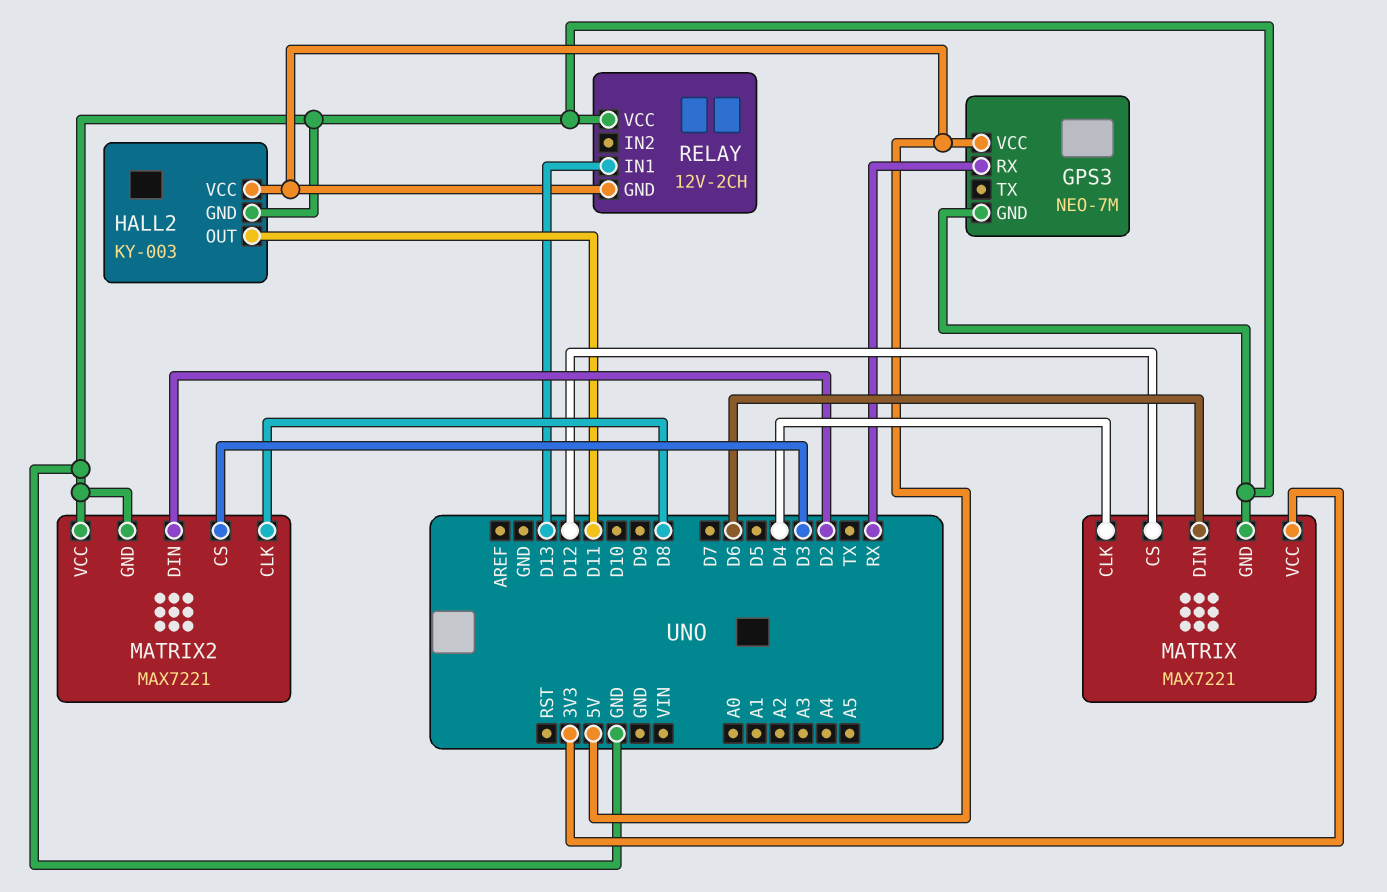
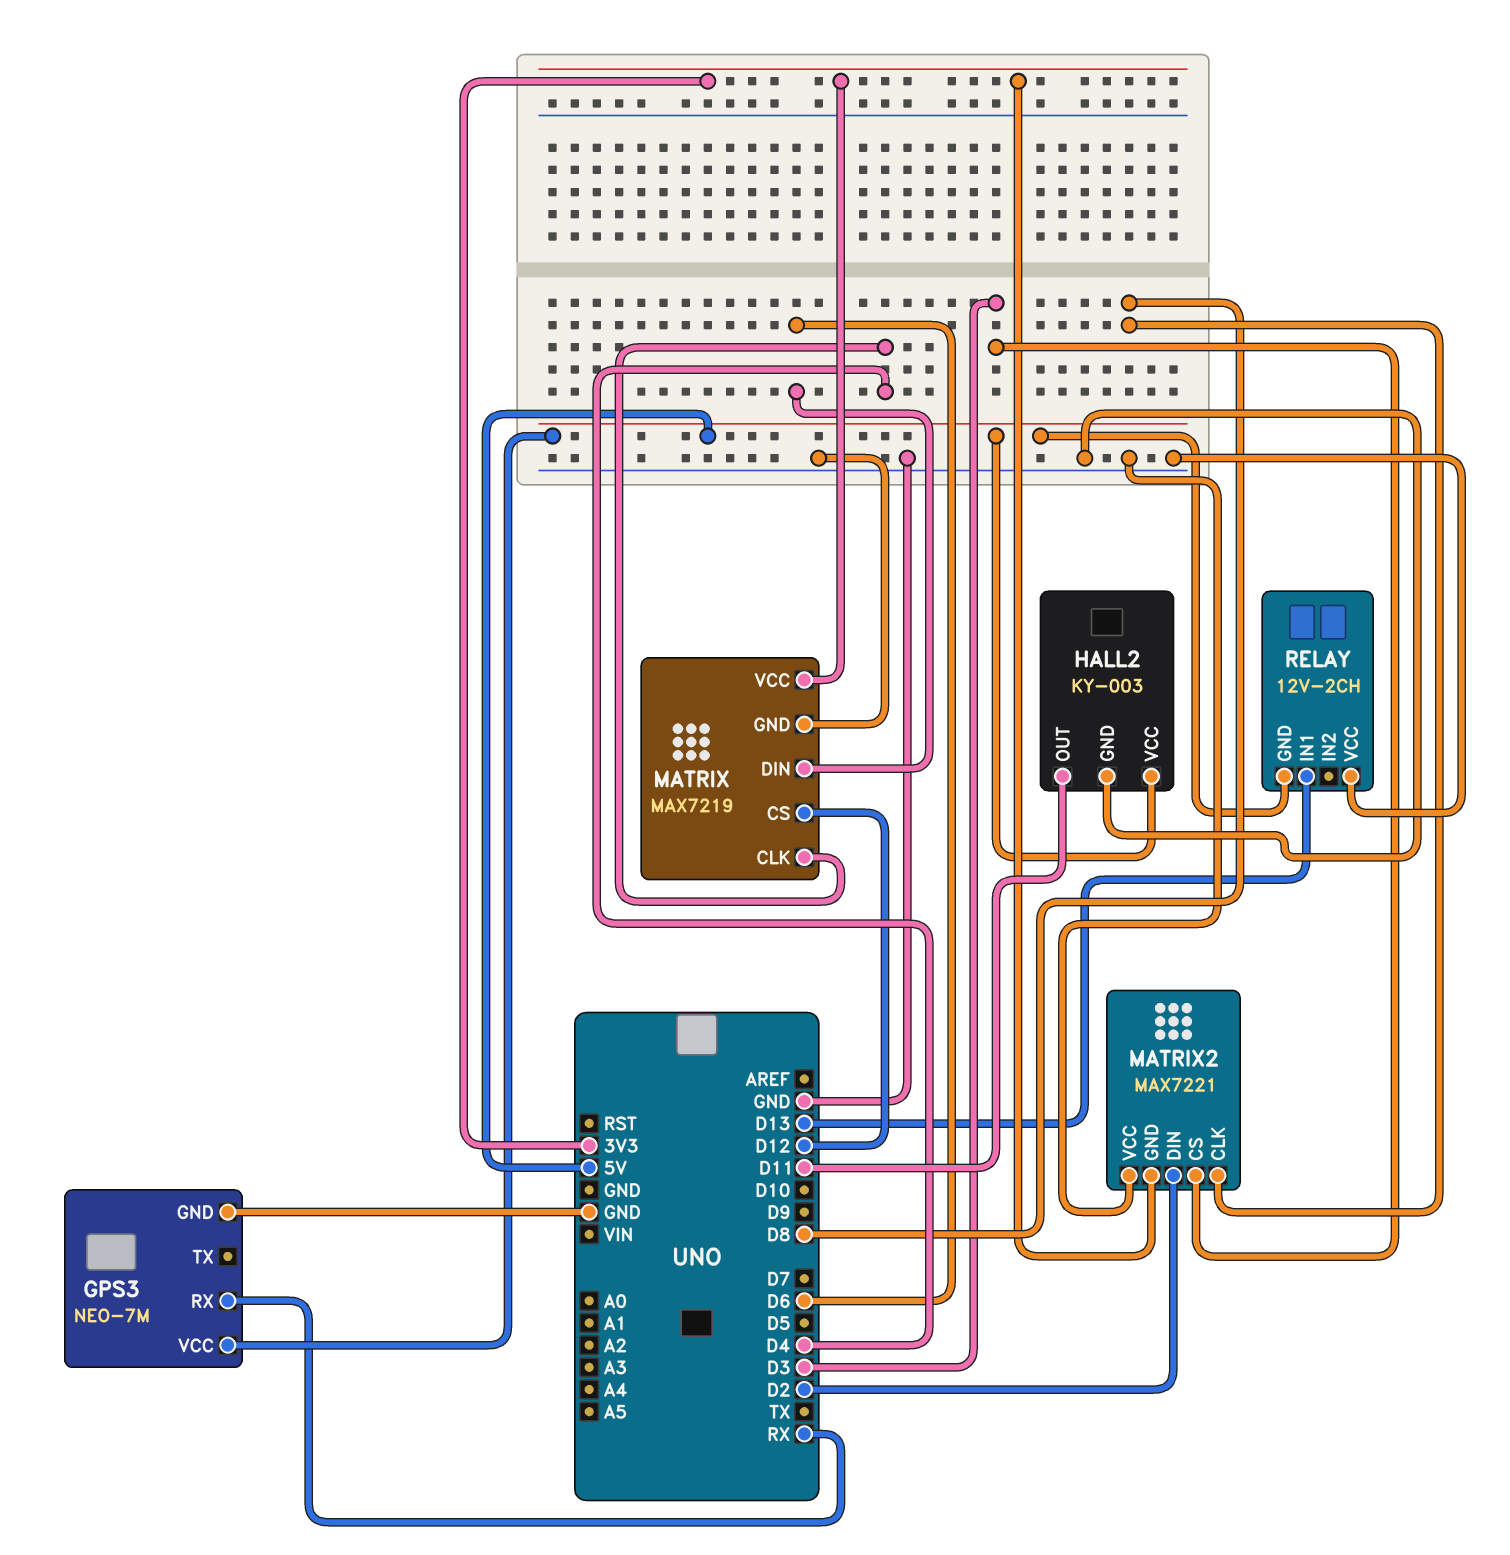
MATRIX: MAX7221 -> MAX7219
MATRIX2 pin GND: GND -> 3V3

